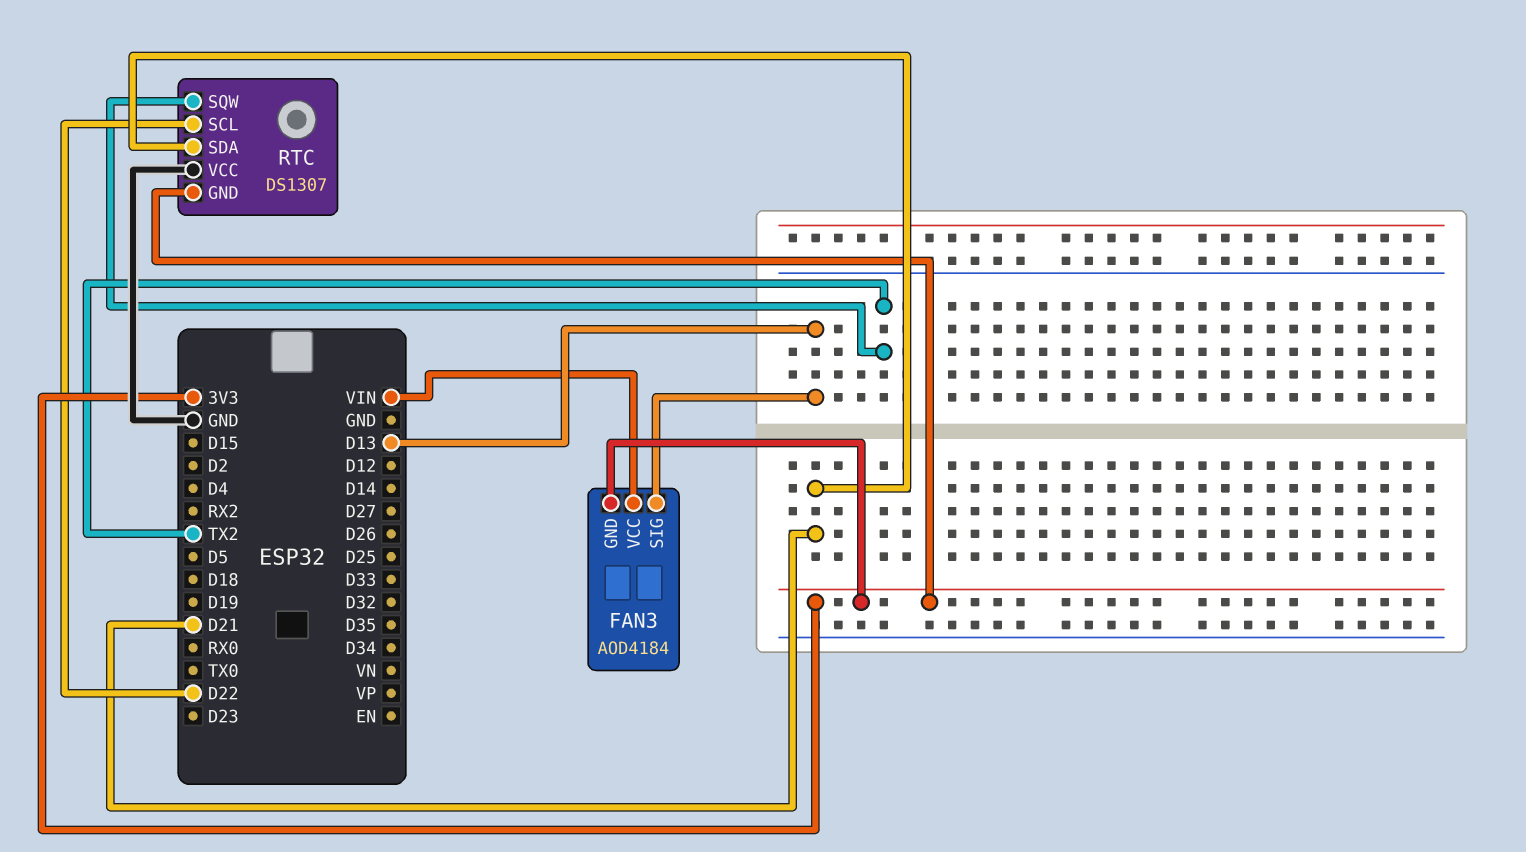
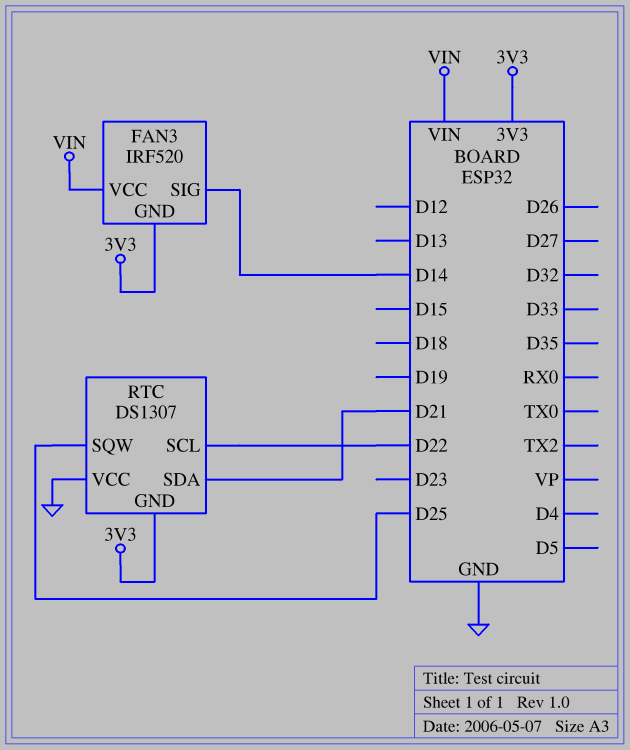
FAN3: AOD4184 -> IRF520
FAN3 pin SIG: D13 -> D14
RTC pin SQW: TX2 -> D25

